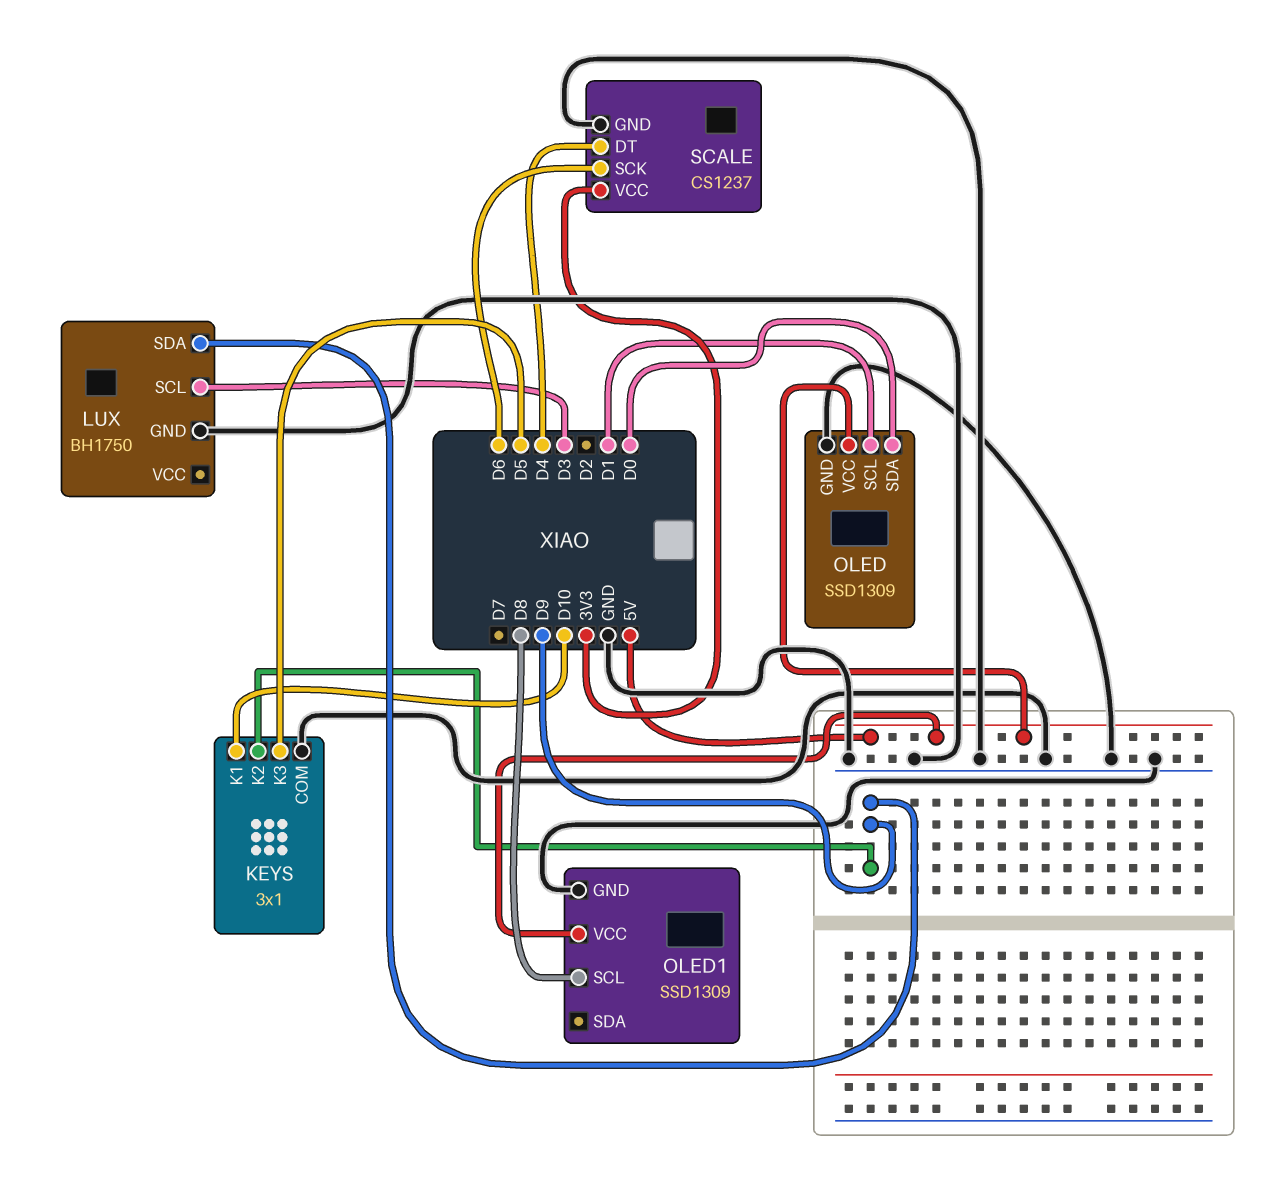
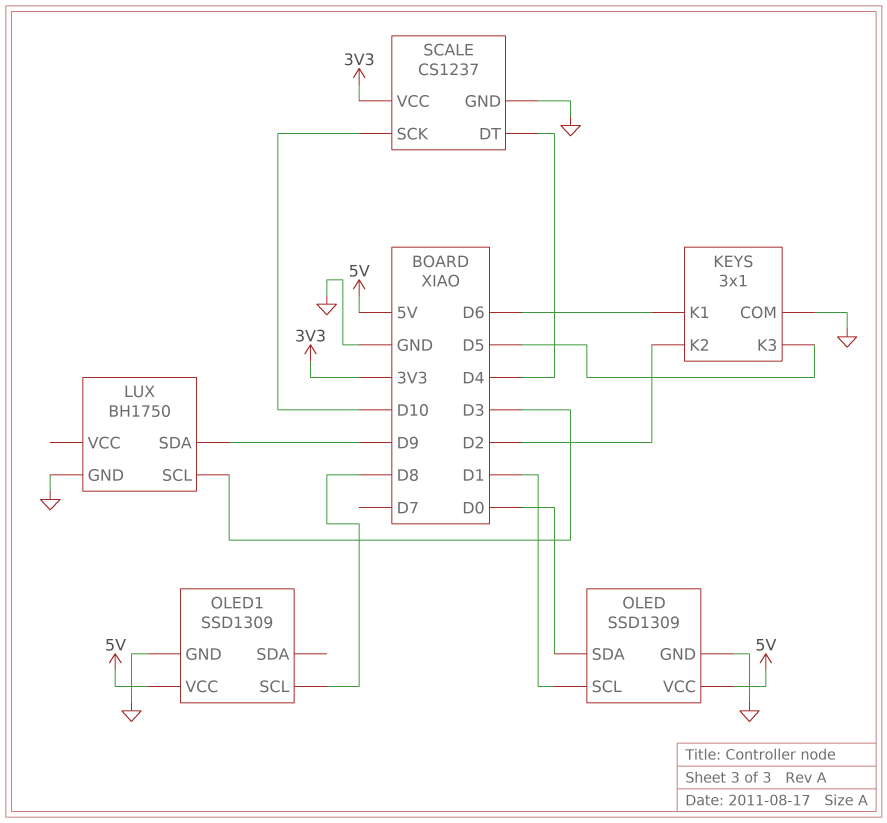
KEYS pin K1: D10 -> D6
KEYS pin K2: D9 -> D2
SCALE pin SCK: D6 -> D10

